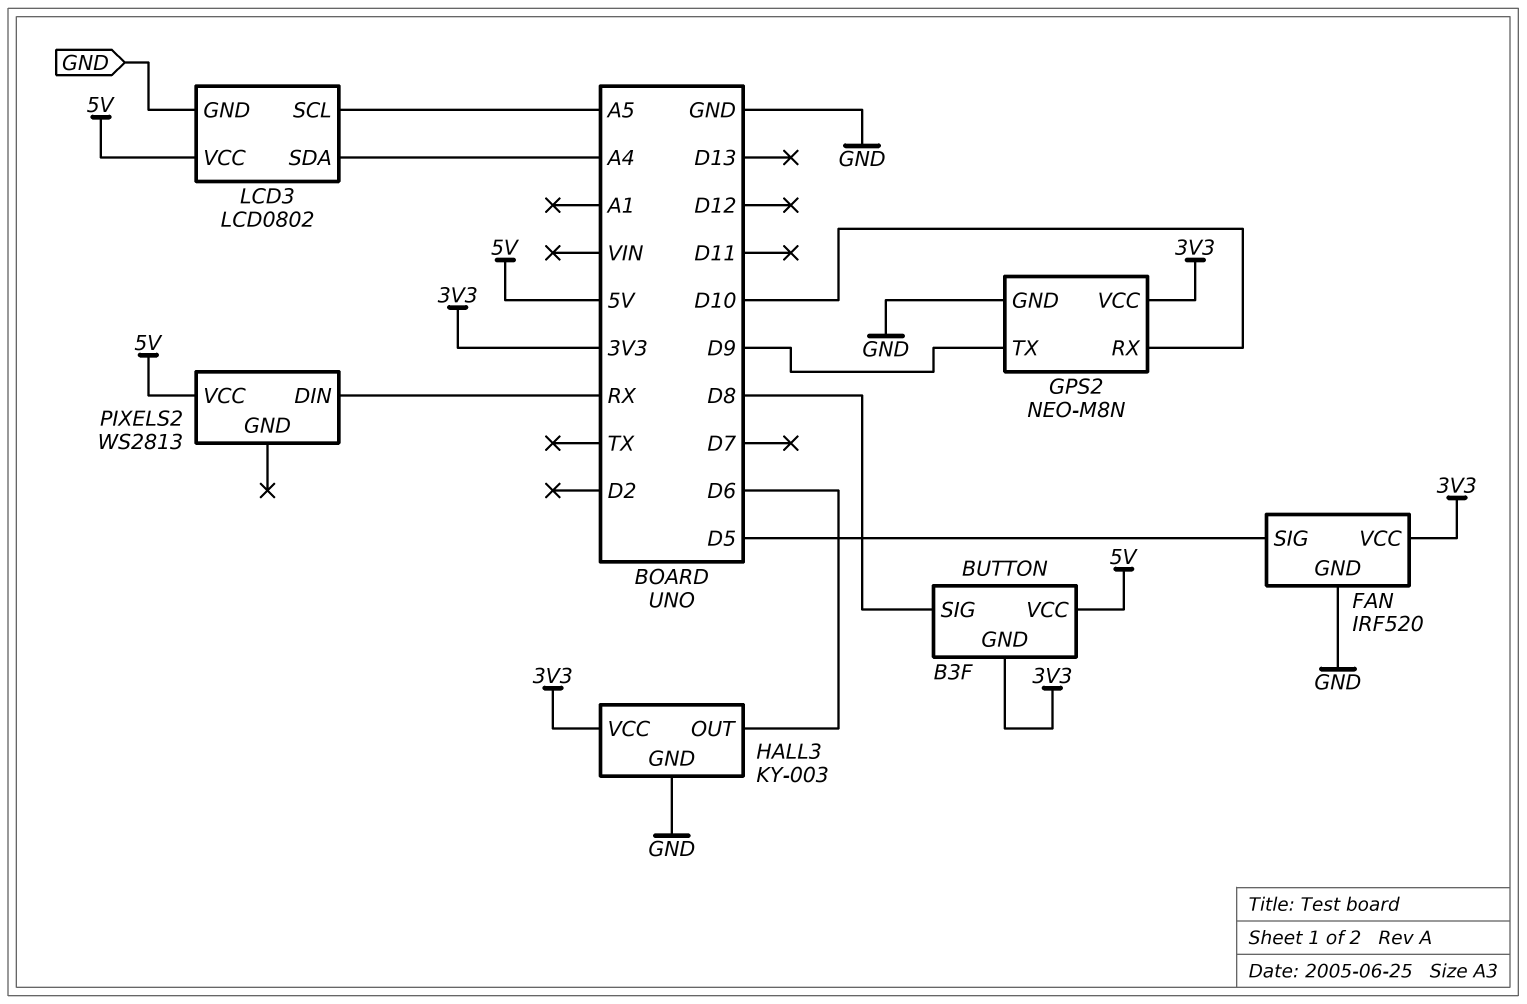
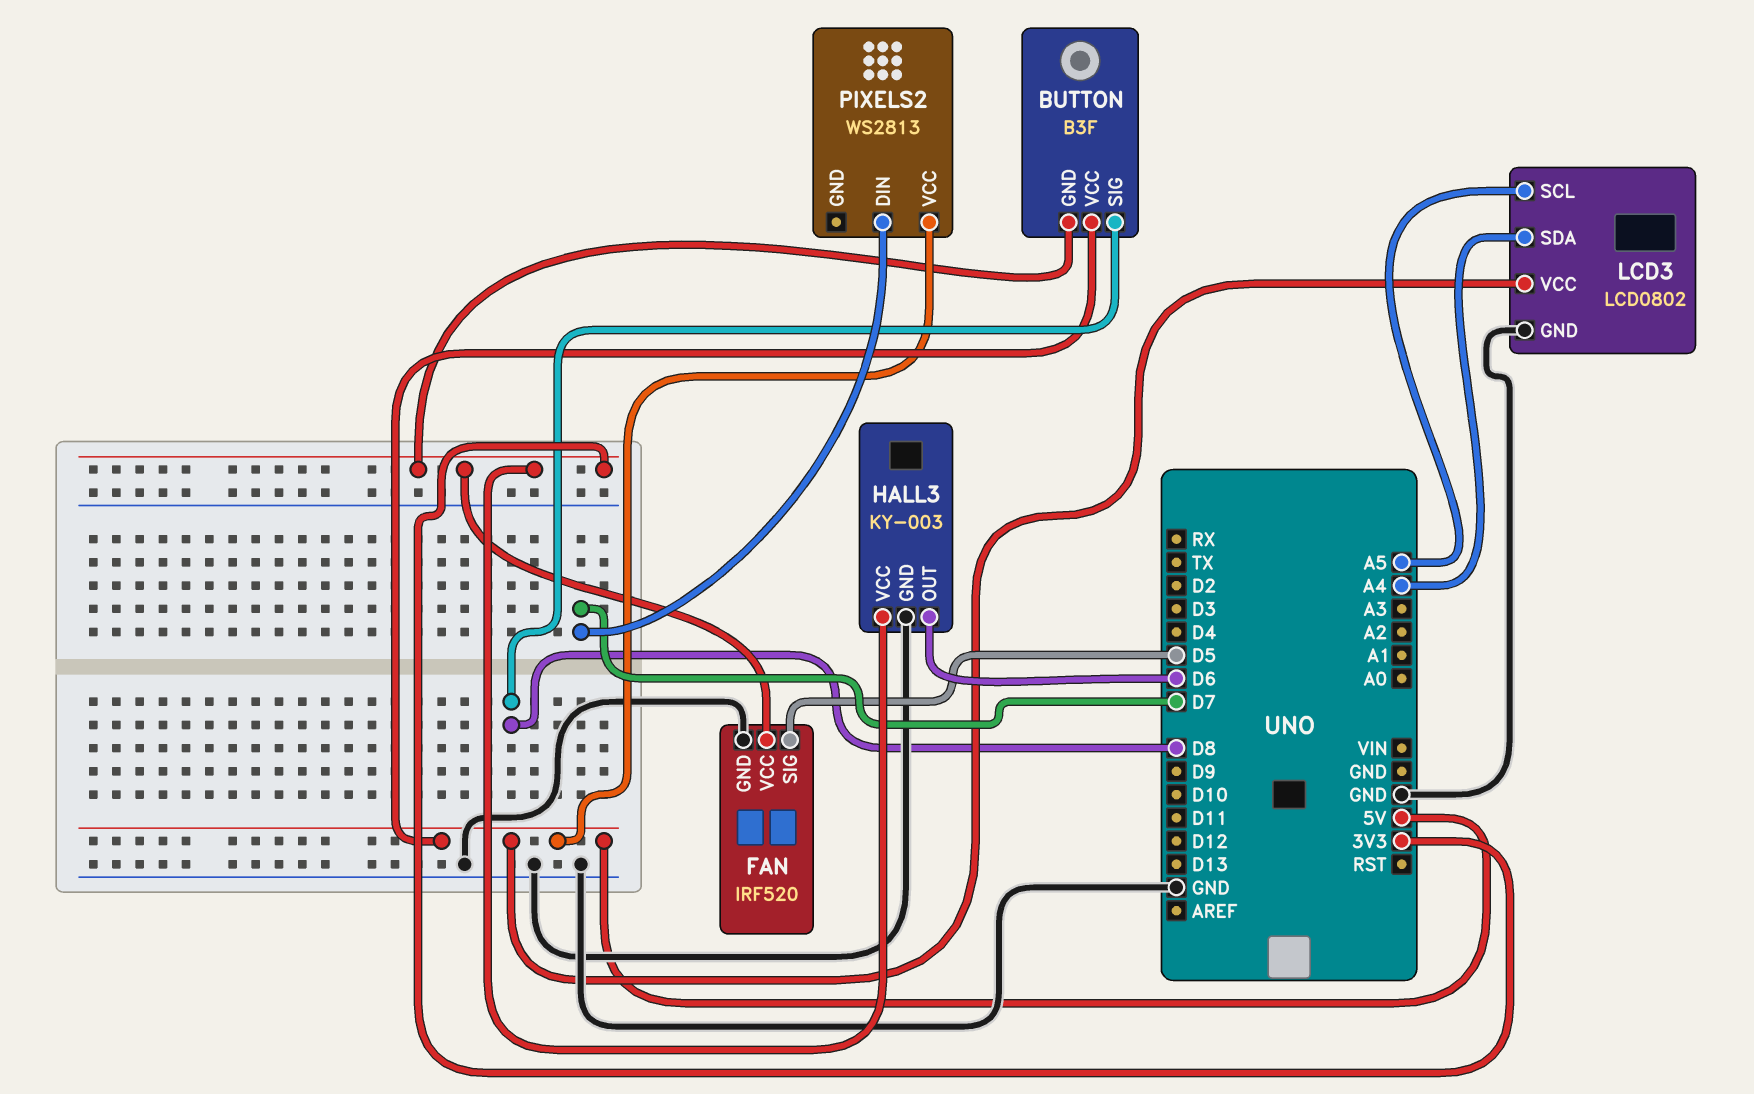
GPS2: NEO-M8N -> none
GPS2 pin GND: GND -> none
GPS2 pin RX: D10 -> none
GPS2 pin TX: D9 -> none
GPS2 pin VCC: 3V3 -> none
PIXELS2 pin DIN: RX -> D7

